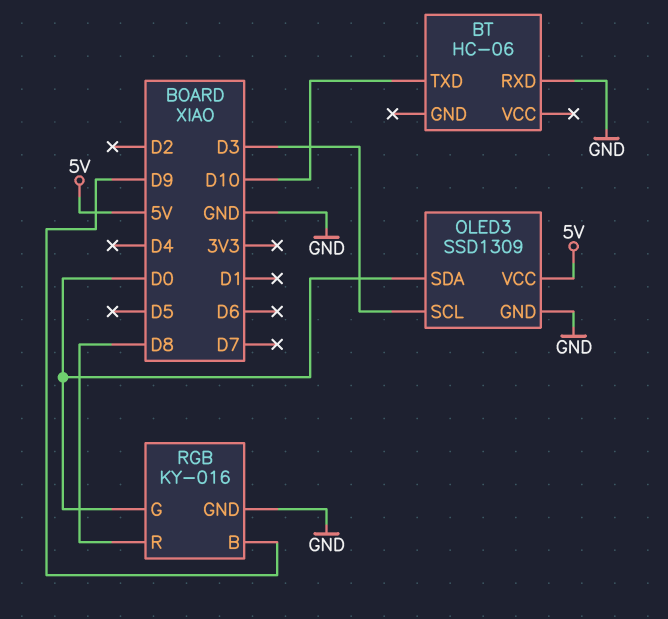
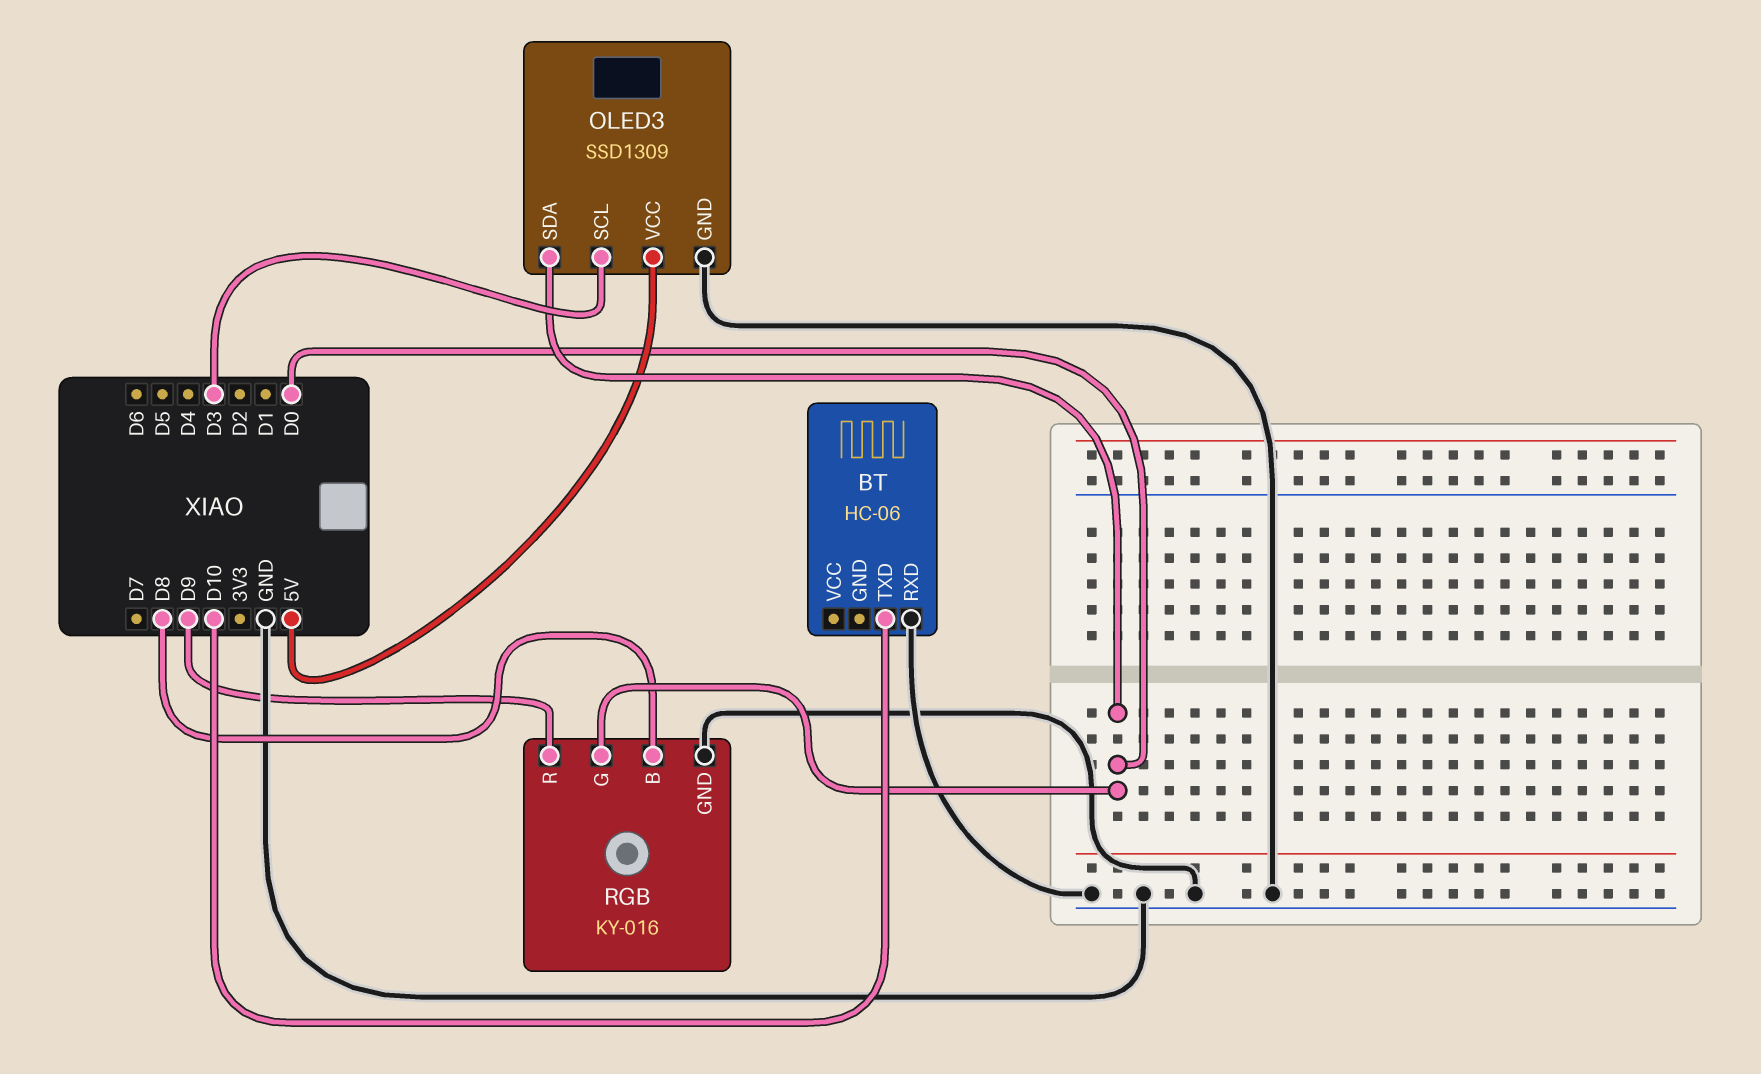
RGB pin B: D9 -> D8
RGB pin R: D8 -> D9

